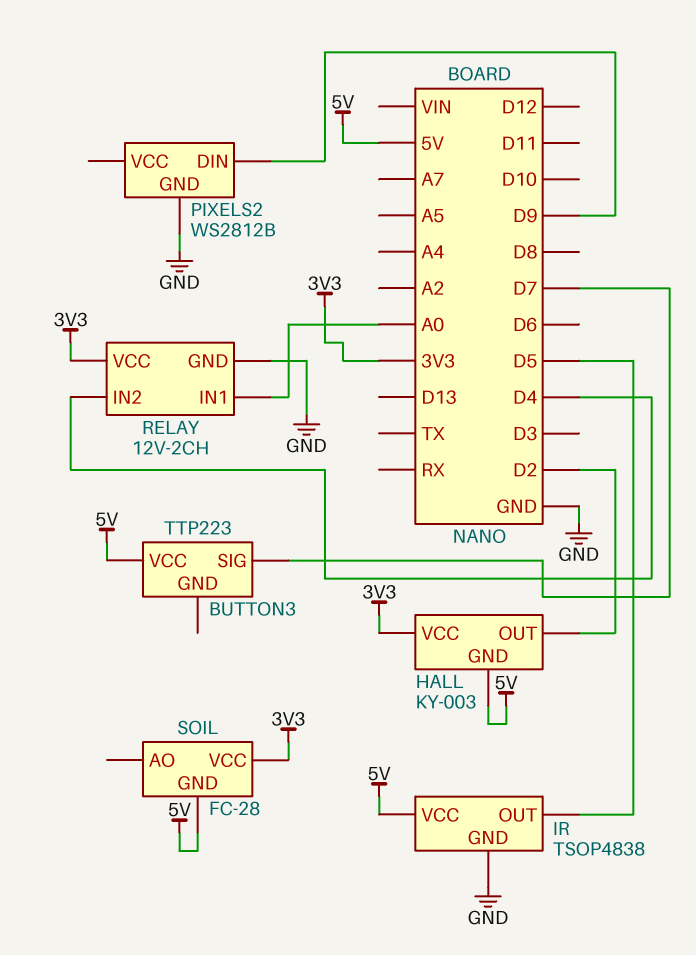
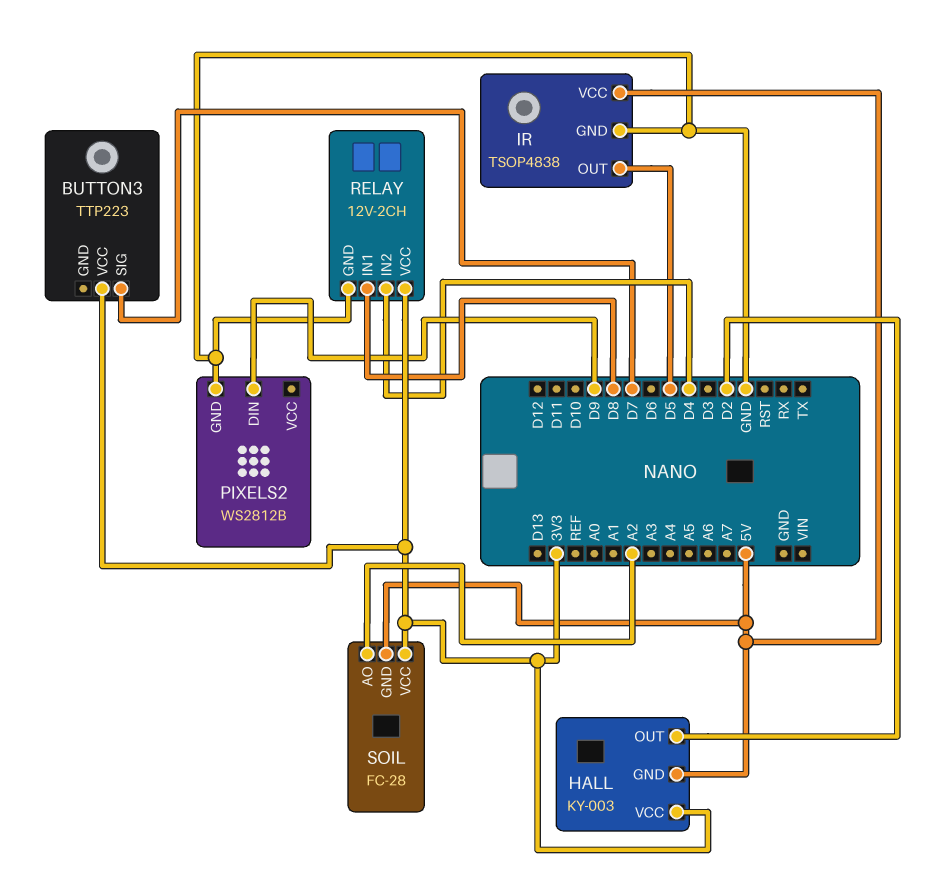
BUTTON3 pin VCC: 5V -> 3V3
RELAY pin IN1: A0 -> D8
SOIL pin AO: none -> A2

